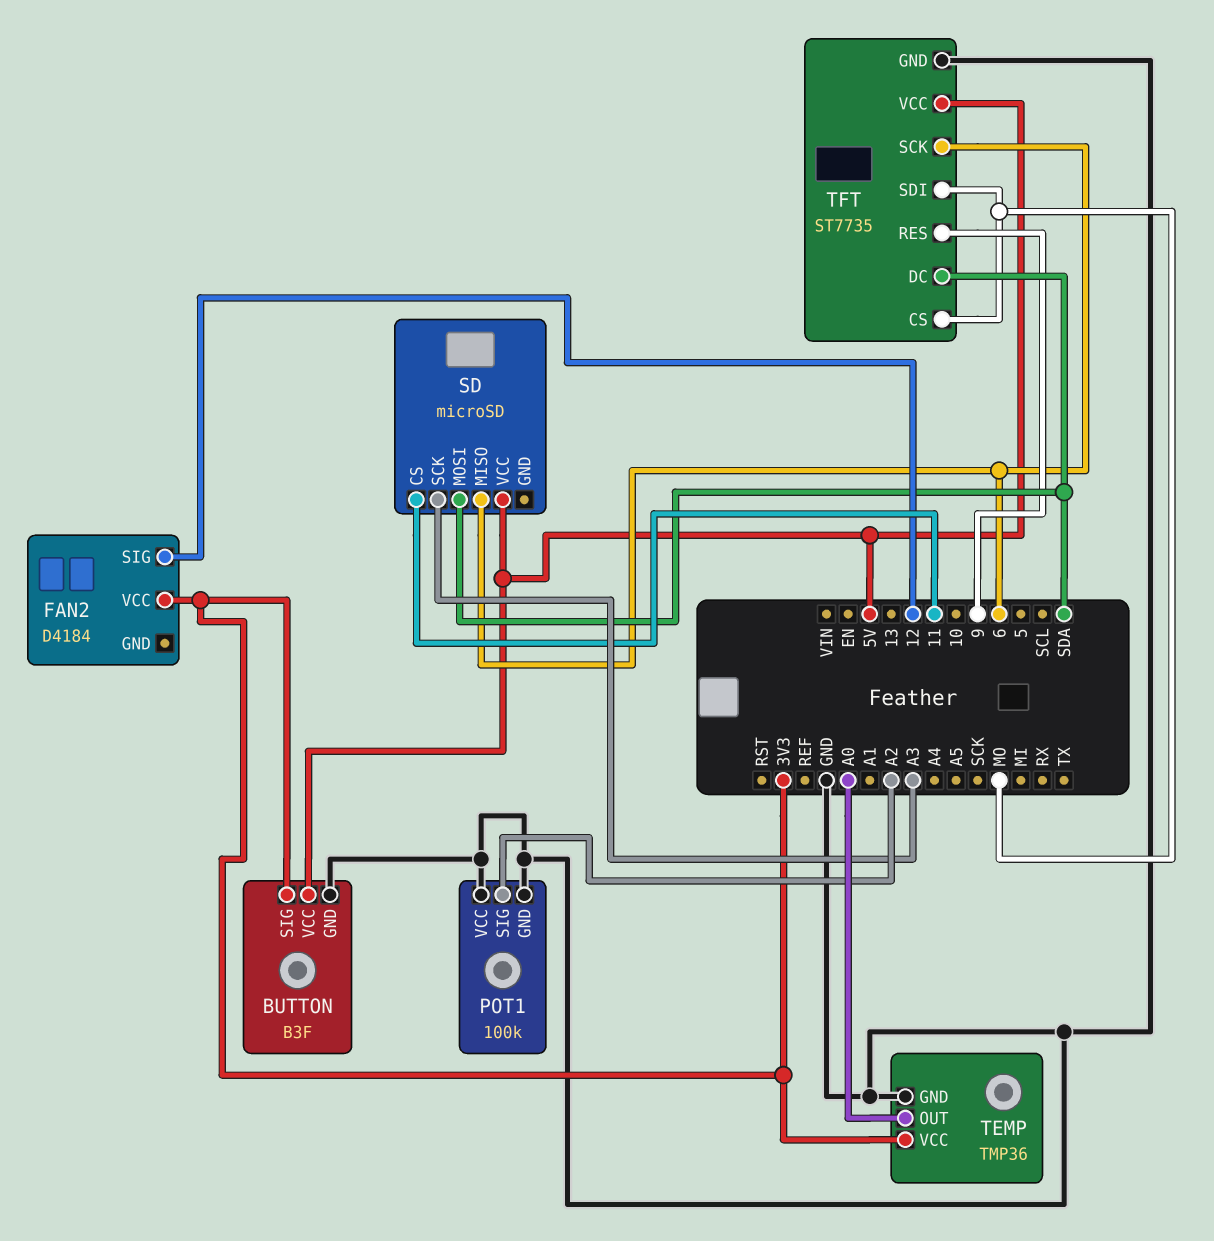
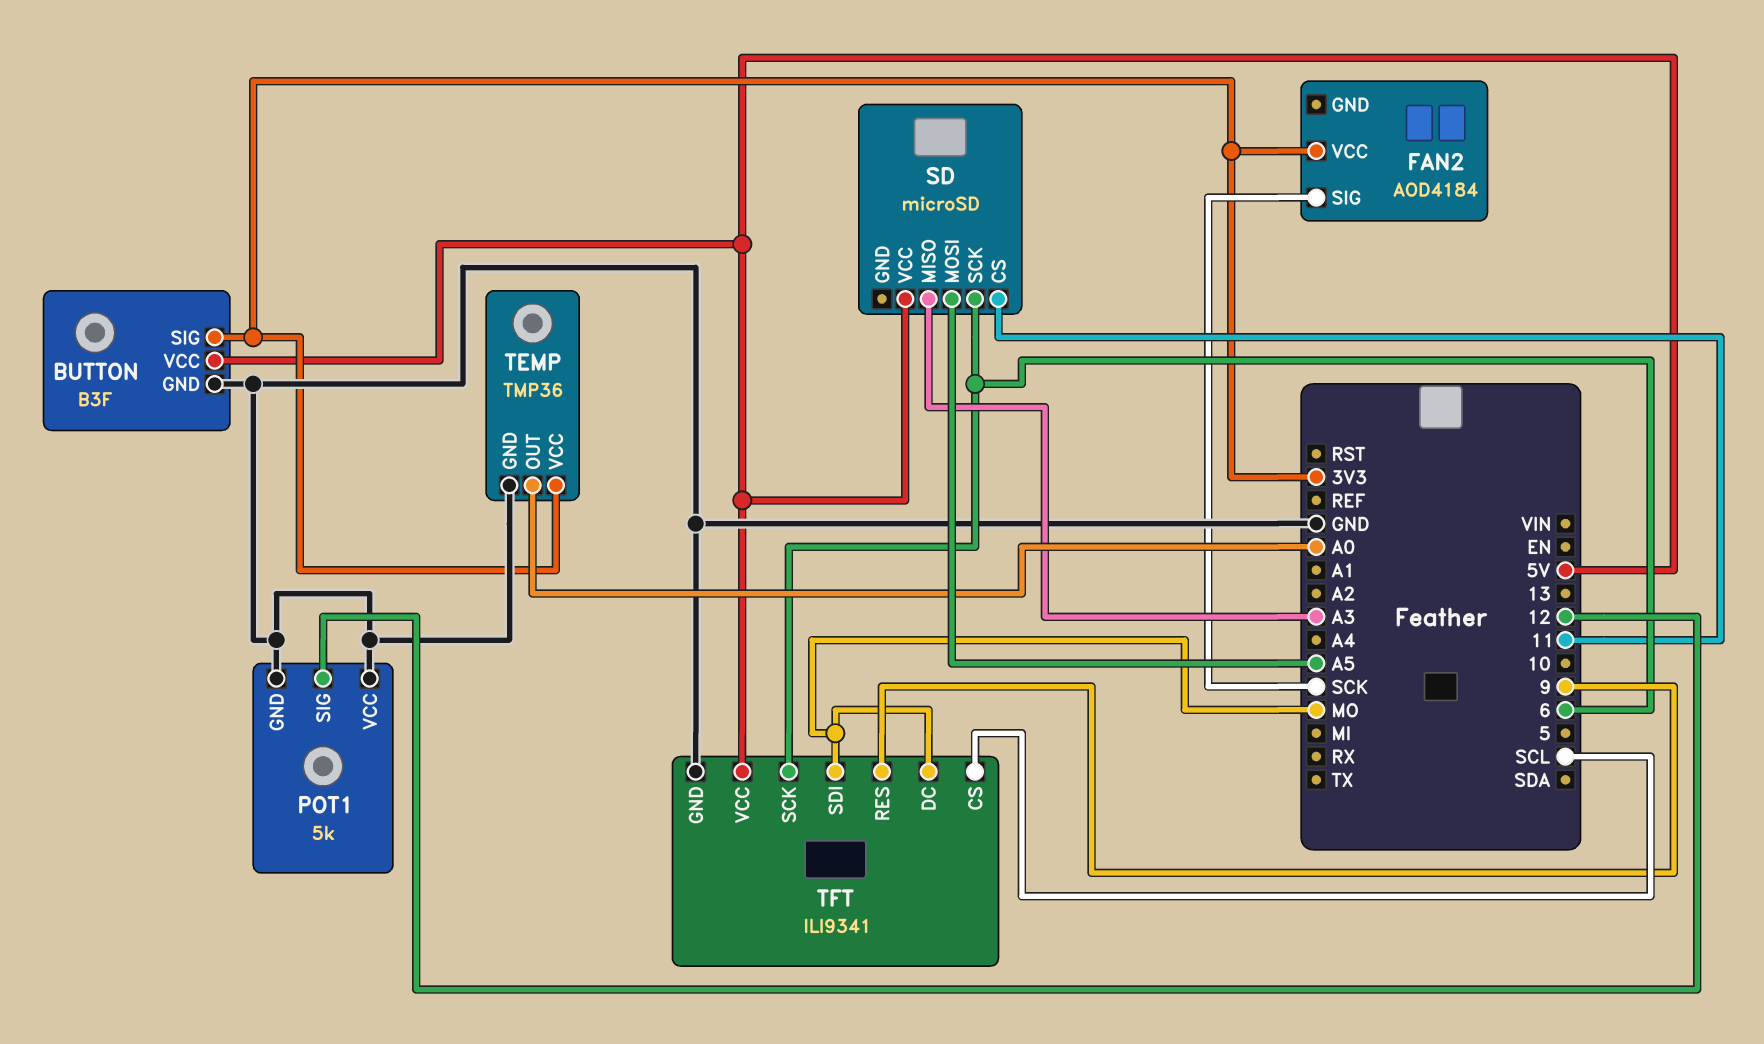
FAN2: D4184 -> AOD4184
FAN2 pin SIG: 12 -> SCK
POT1: 100k -> 5k
POT1 pin SIG: A2 -> 12
SD pin MISO: 6 -> A3
SD pin MOSI: SDA -> A5
SD pin SCK: A3 -> 6
TFT: ST7735 -> ILI9341
TFT pin CS: MO -> SCL
TFT pin DC: SDA -> MO

